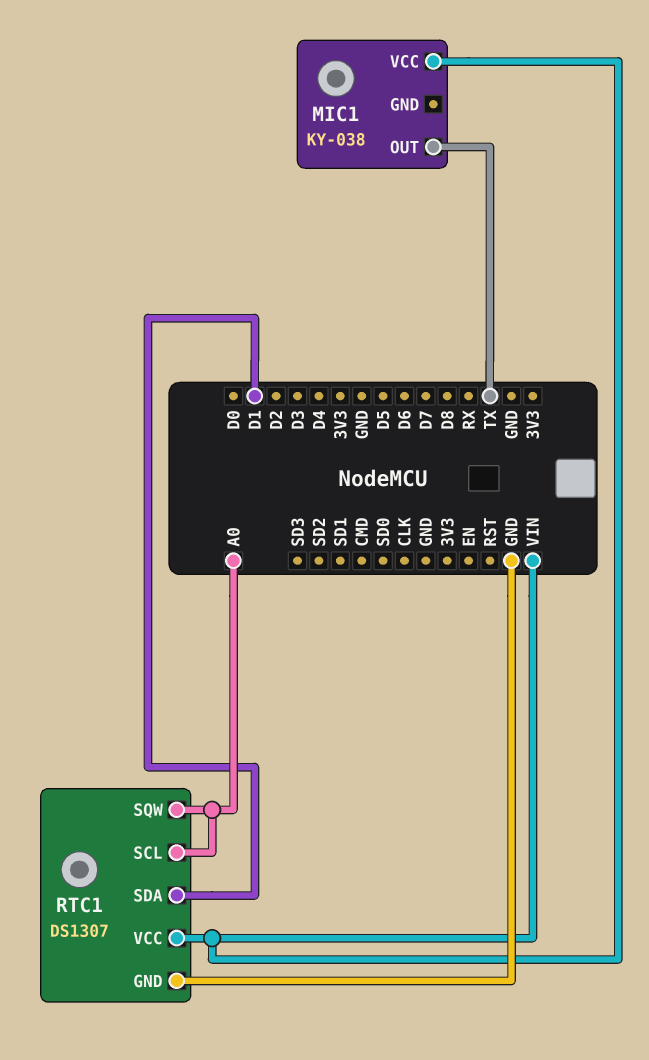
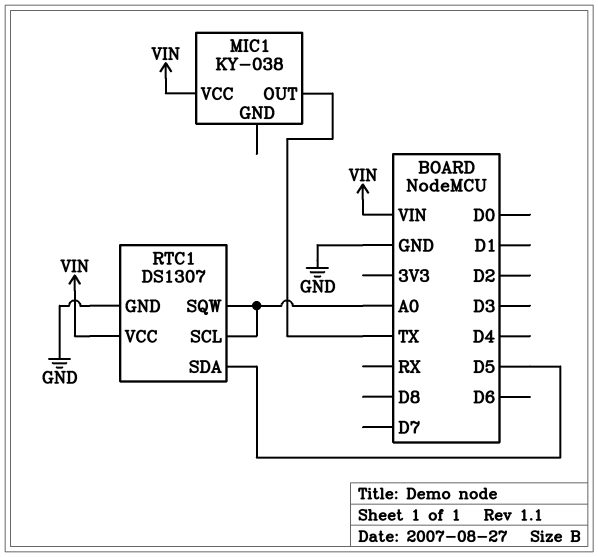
RTC1 pin SDA: D1 -> D5

